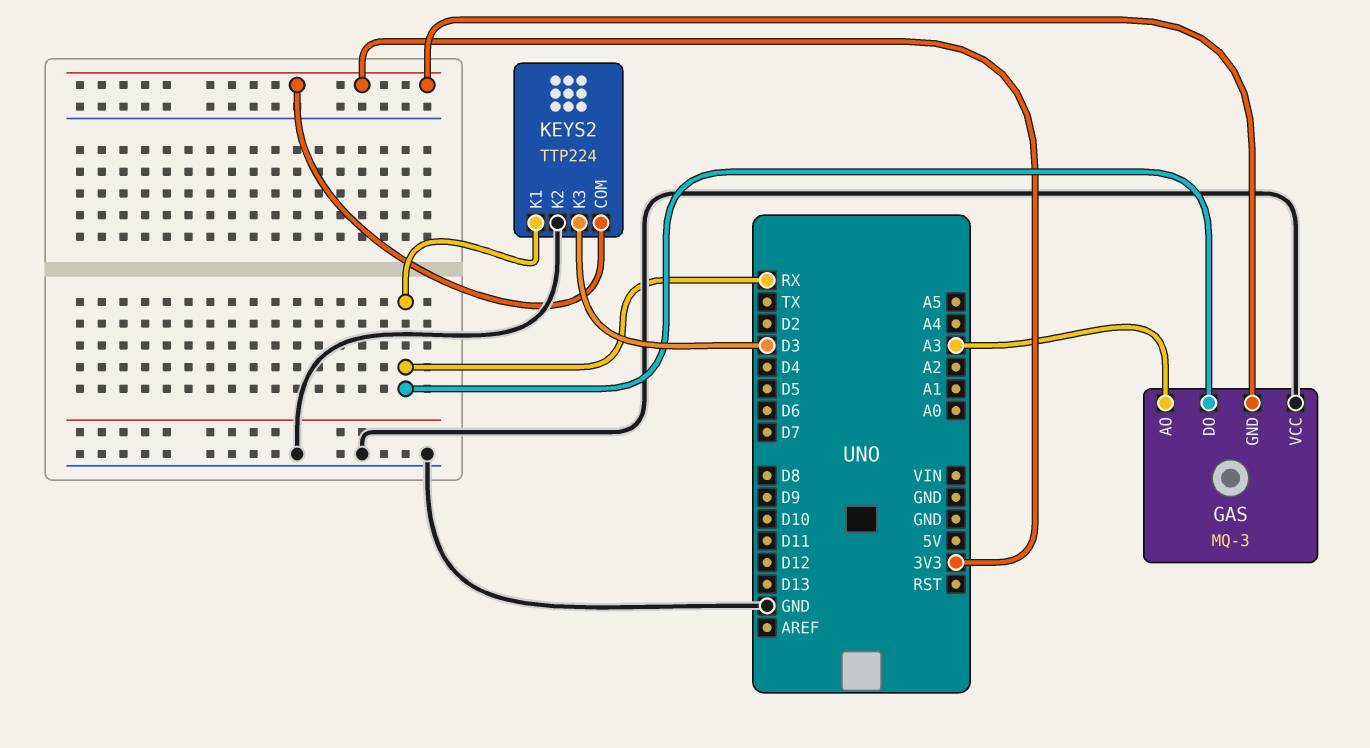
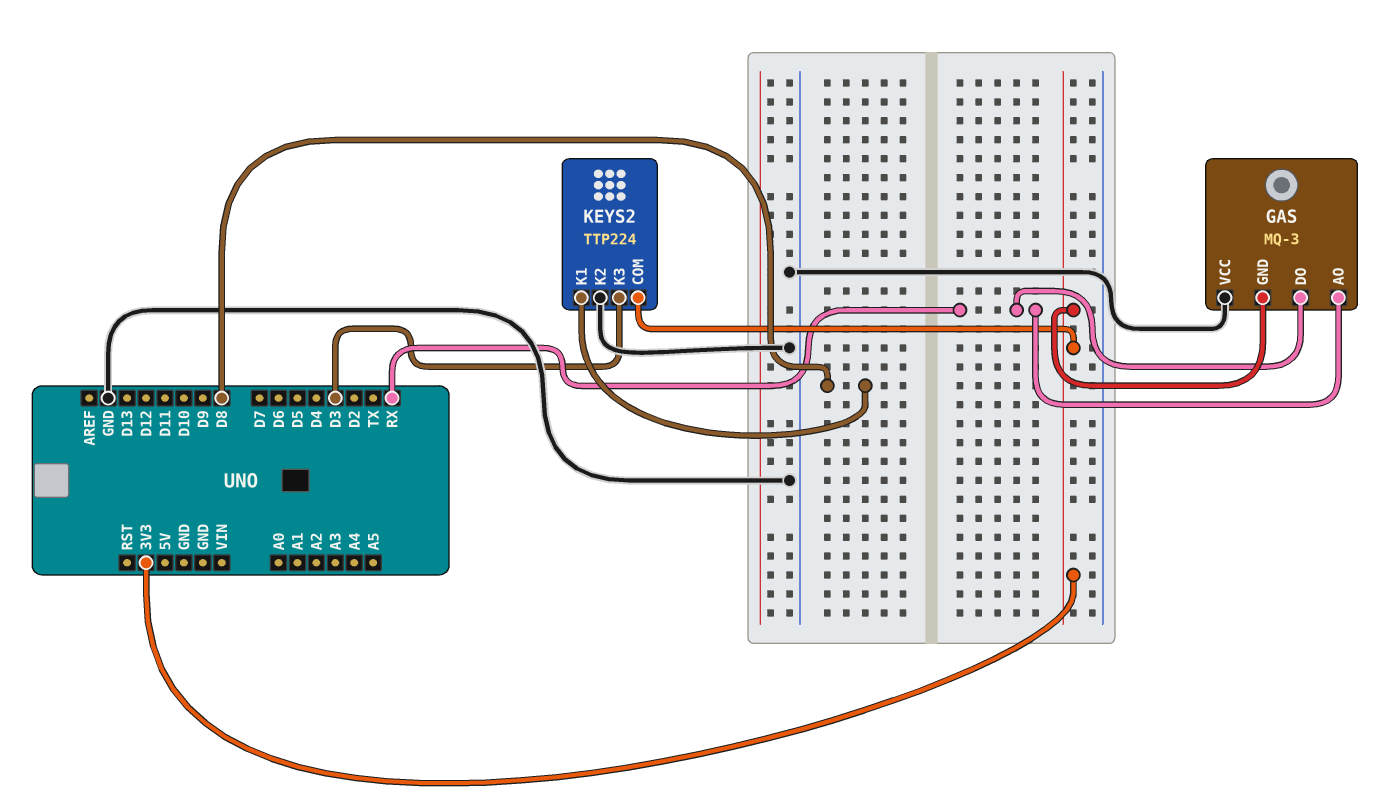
GAS pin AO: A3 -> RX
KEYS2 pin K1: RX -> D8

